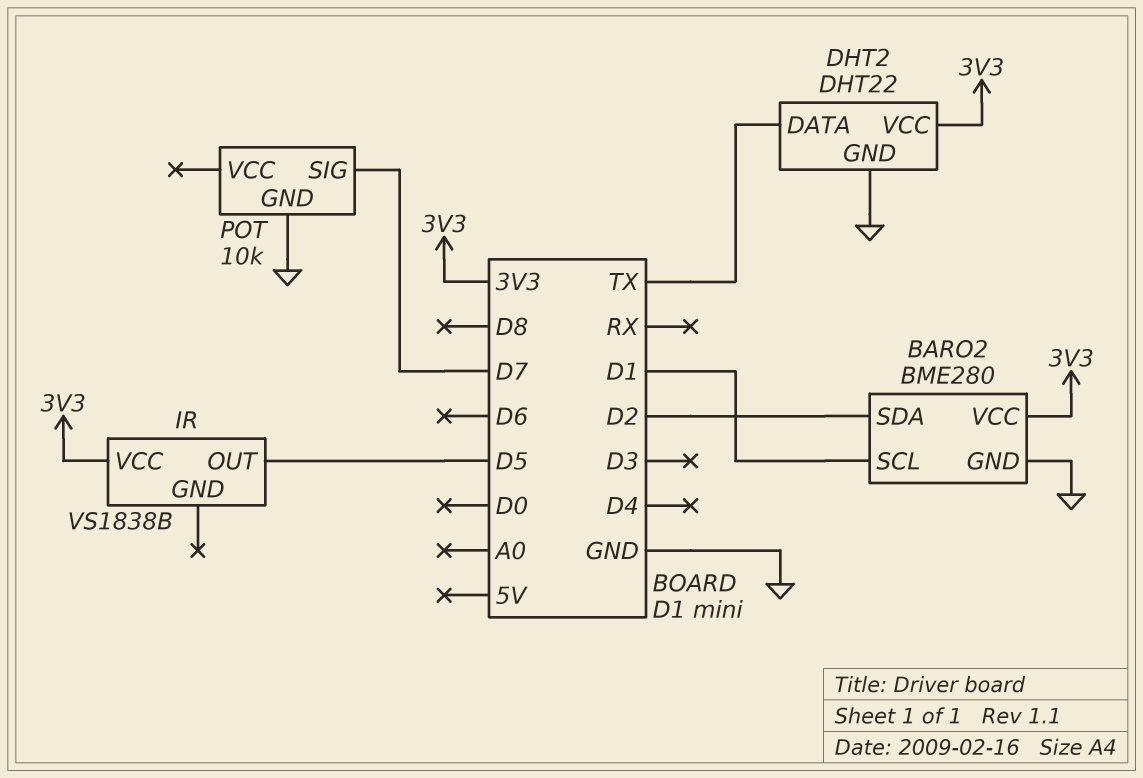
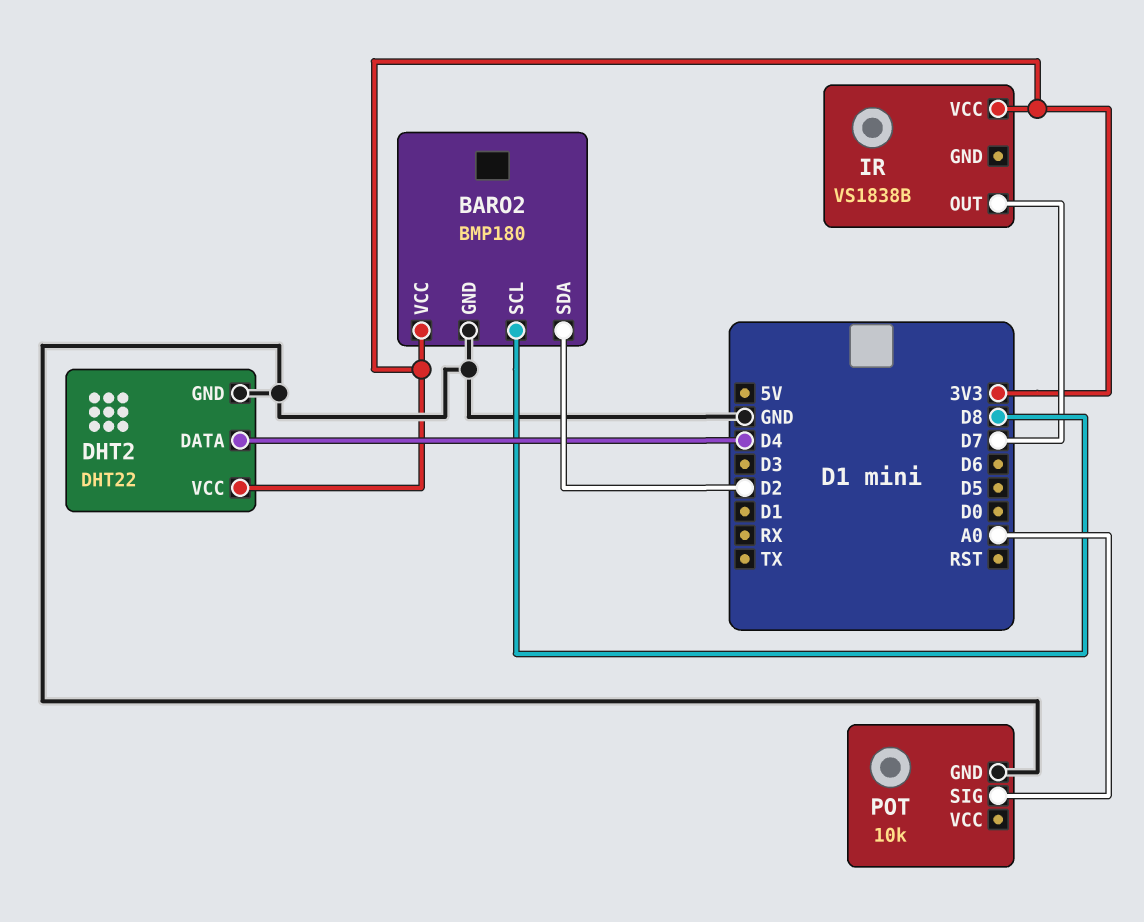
BARO2: BME280 -> BMP180
BARO2 pin SCL: D1 -> D8
DHT2 pin DATA: TX -> D4
IR pin OUT: D5 -> D7
POT pin SIG: D7 -> A0

